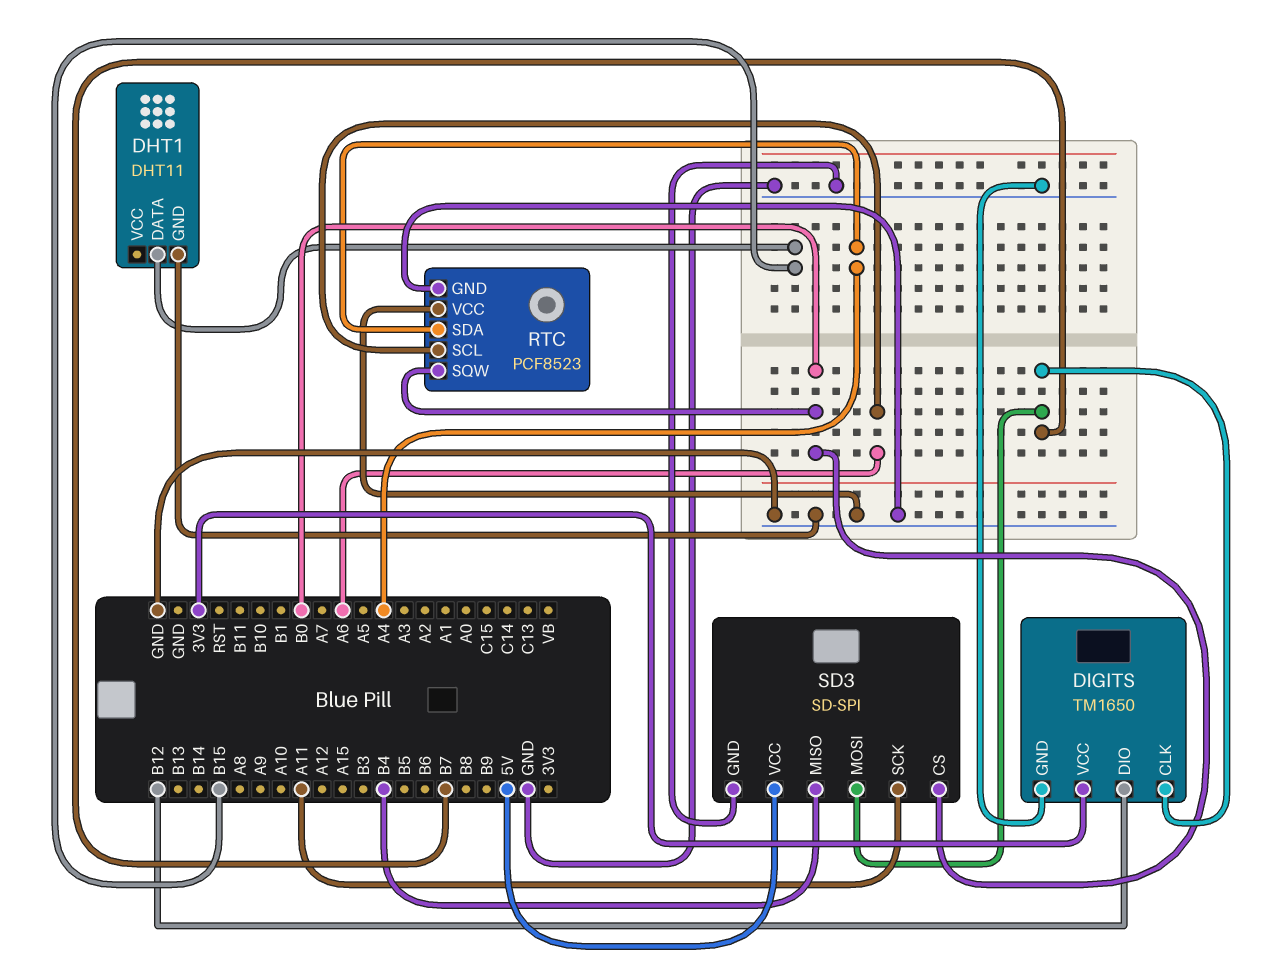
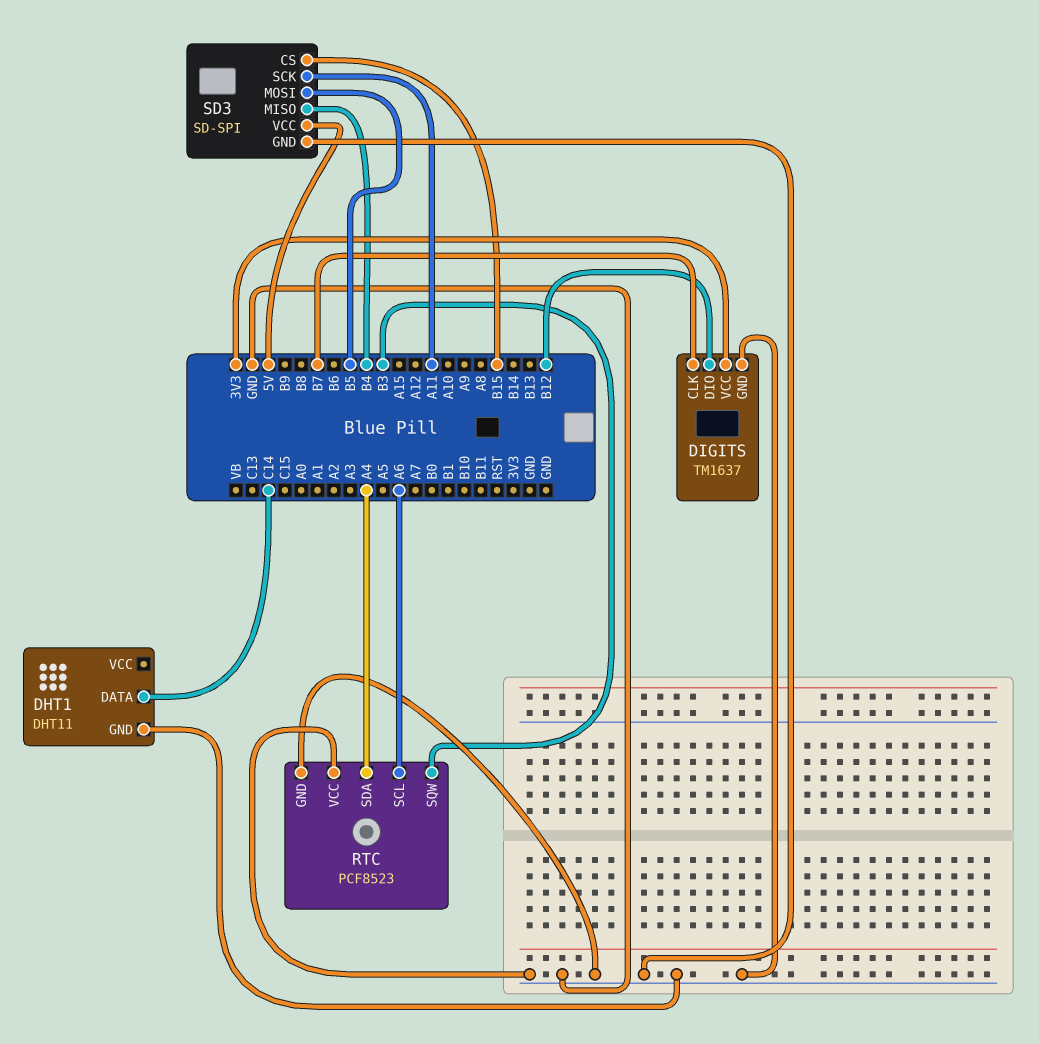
DHT1 pin DATA: B15 -> C14
DIGITS: TM1650 -> TM1637
RTC pin SQW: B0 -> B3
SD3 pin CS: B0 -> B15
SD3 pin MOSI: B7 -> B5

